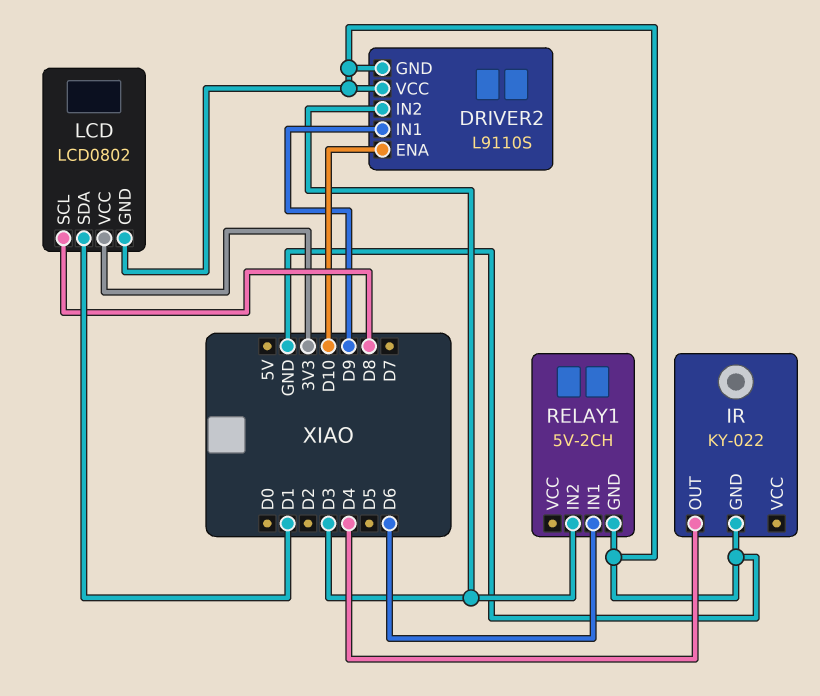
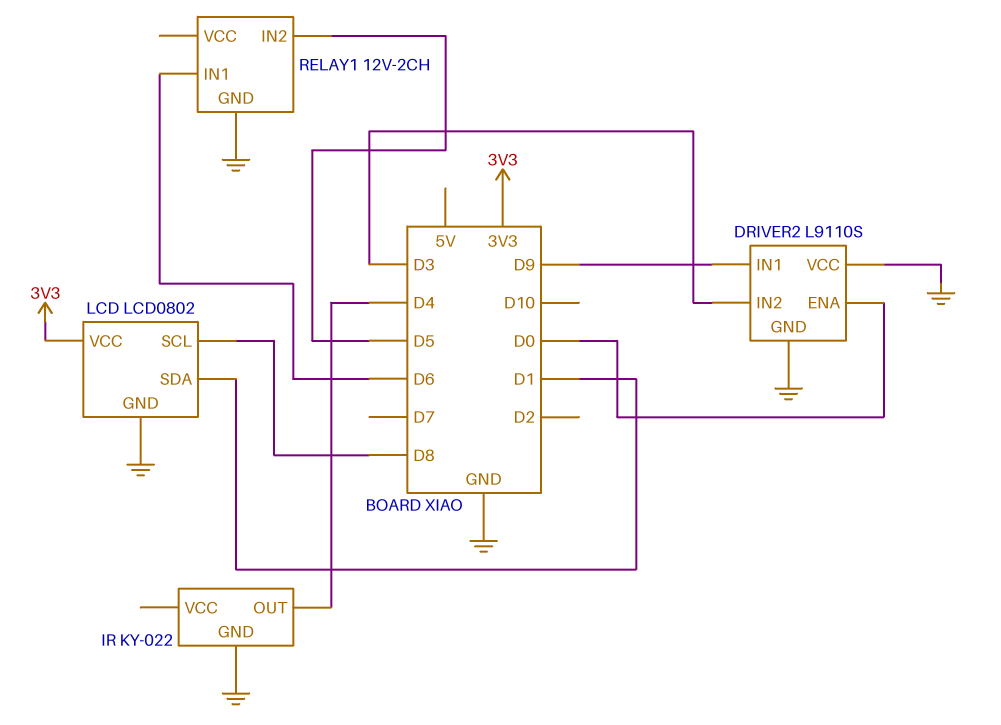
DRIVER2 pin ENA: D10 -> D0
RELAY1: 5V-2CH -> 12V-2CH
RELAY1 pin IN2: D3 -> D5

